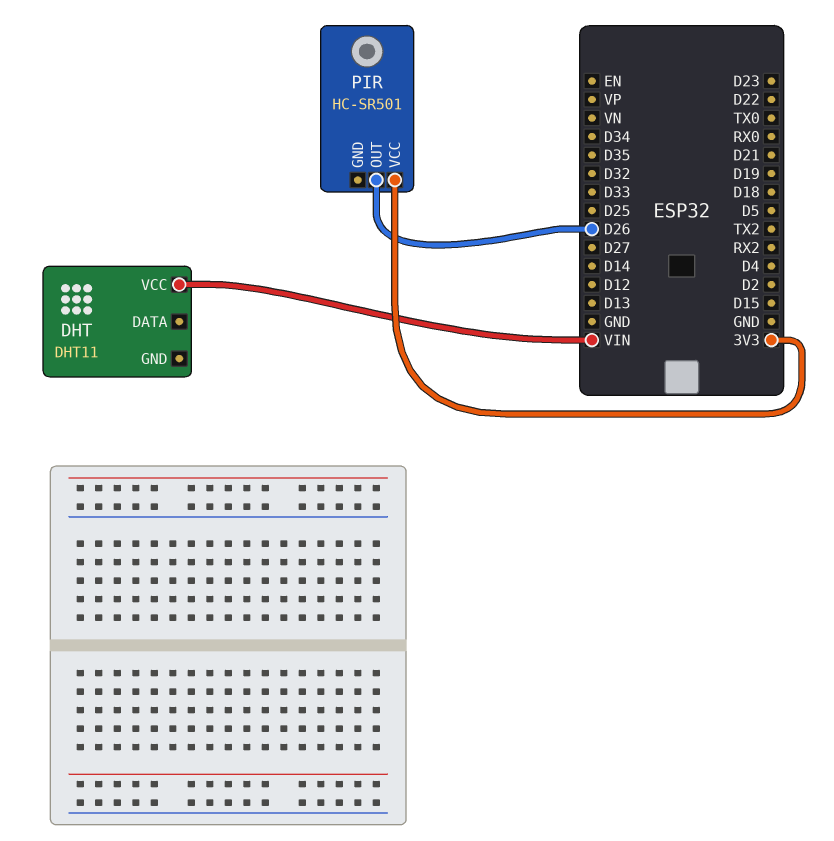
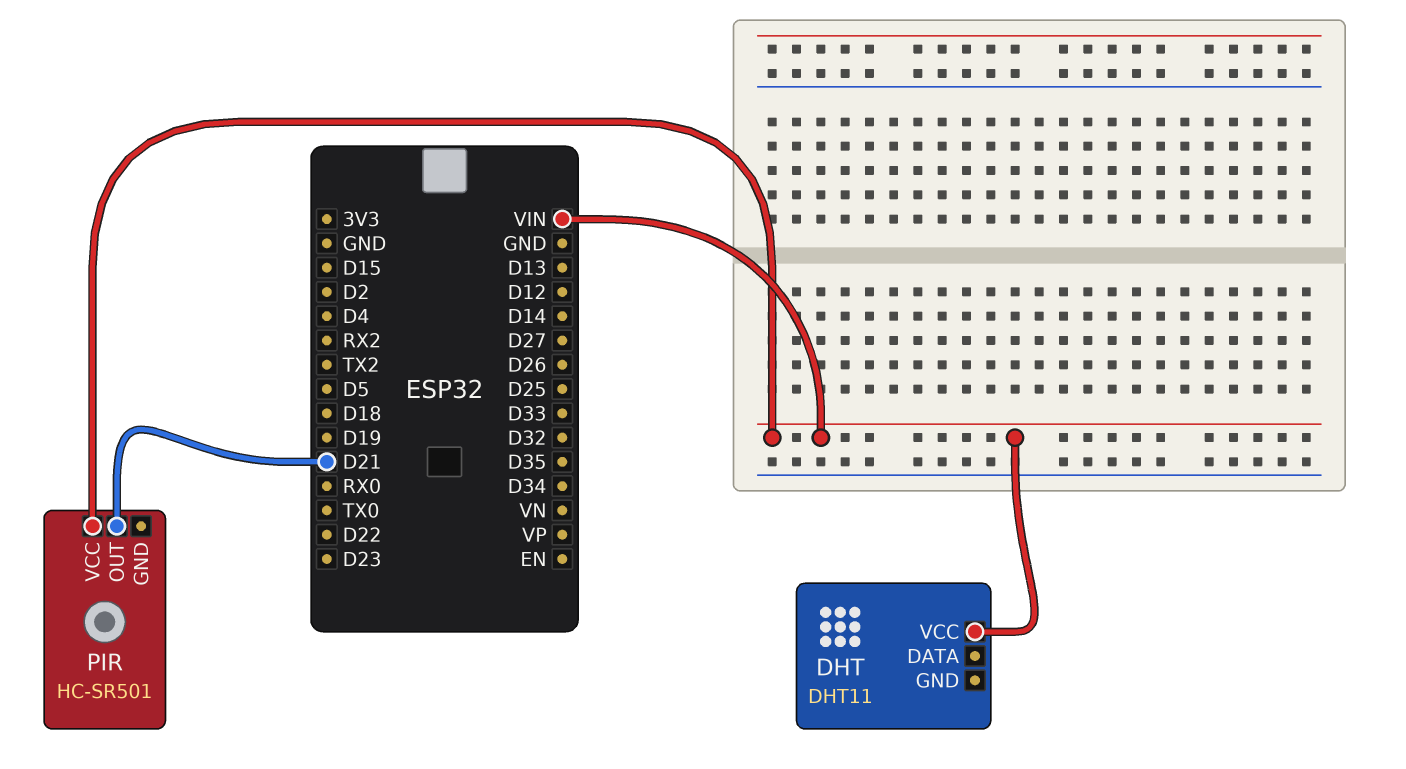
PIR pin OUT: D26 -> D21
PIR pin VCC: 3V3 -> VIN

